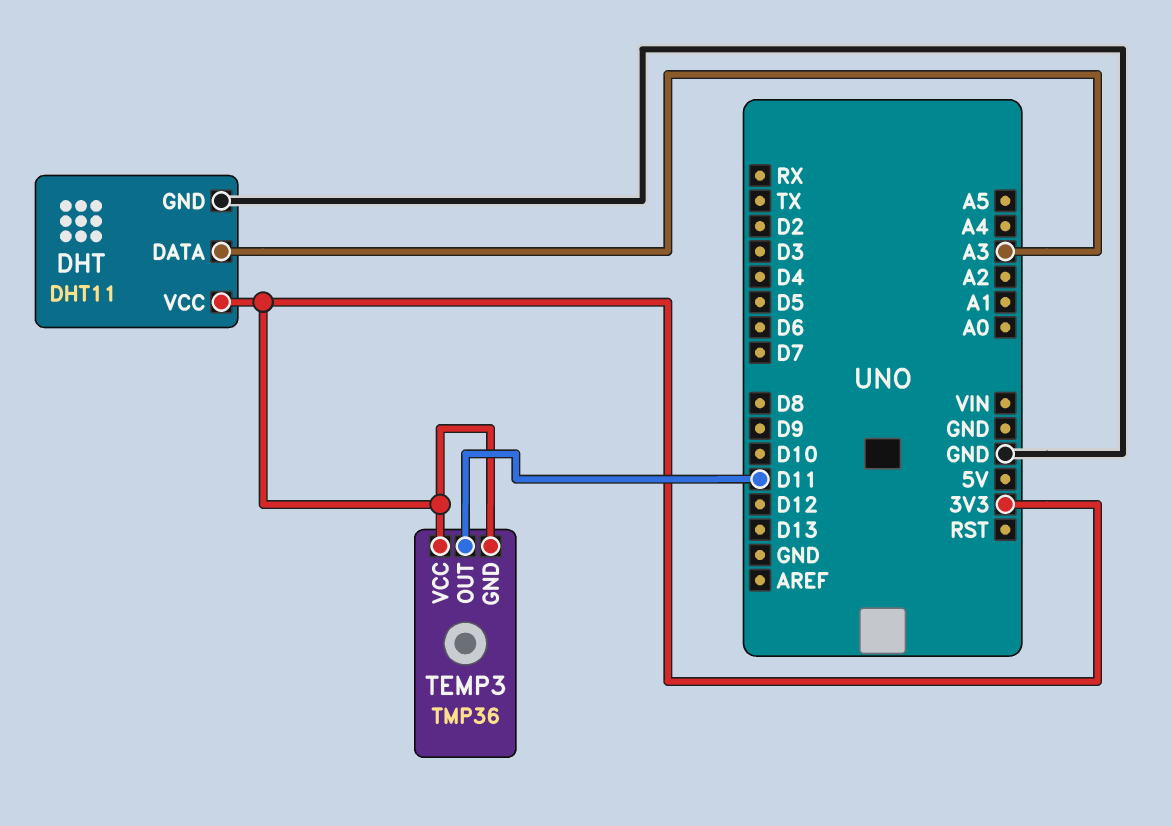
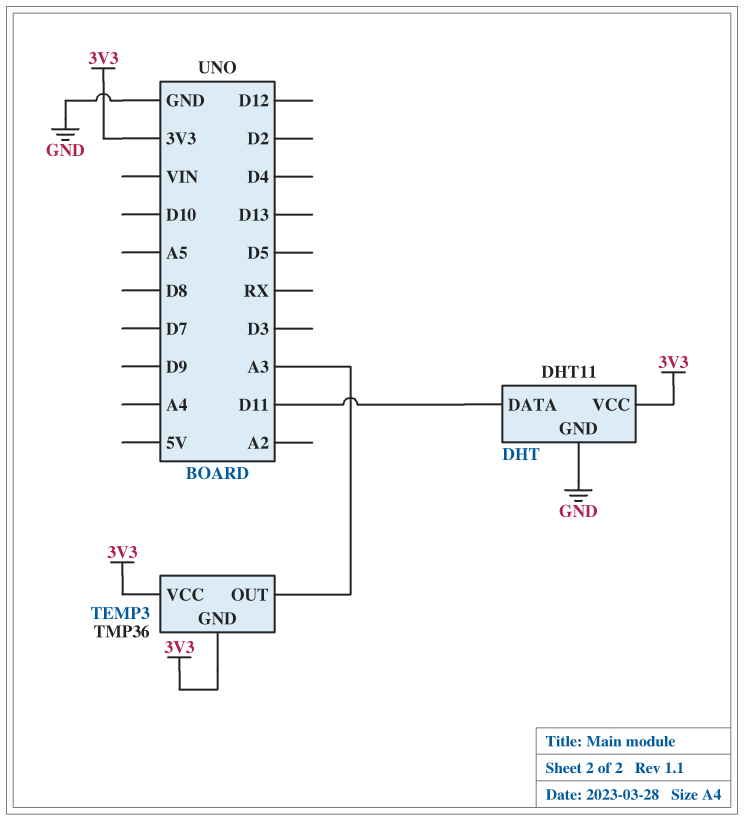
DHT pin DATA: A3 -> D11
TEMP3 pin OUT: D11 -> A3

